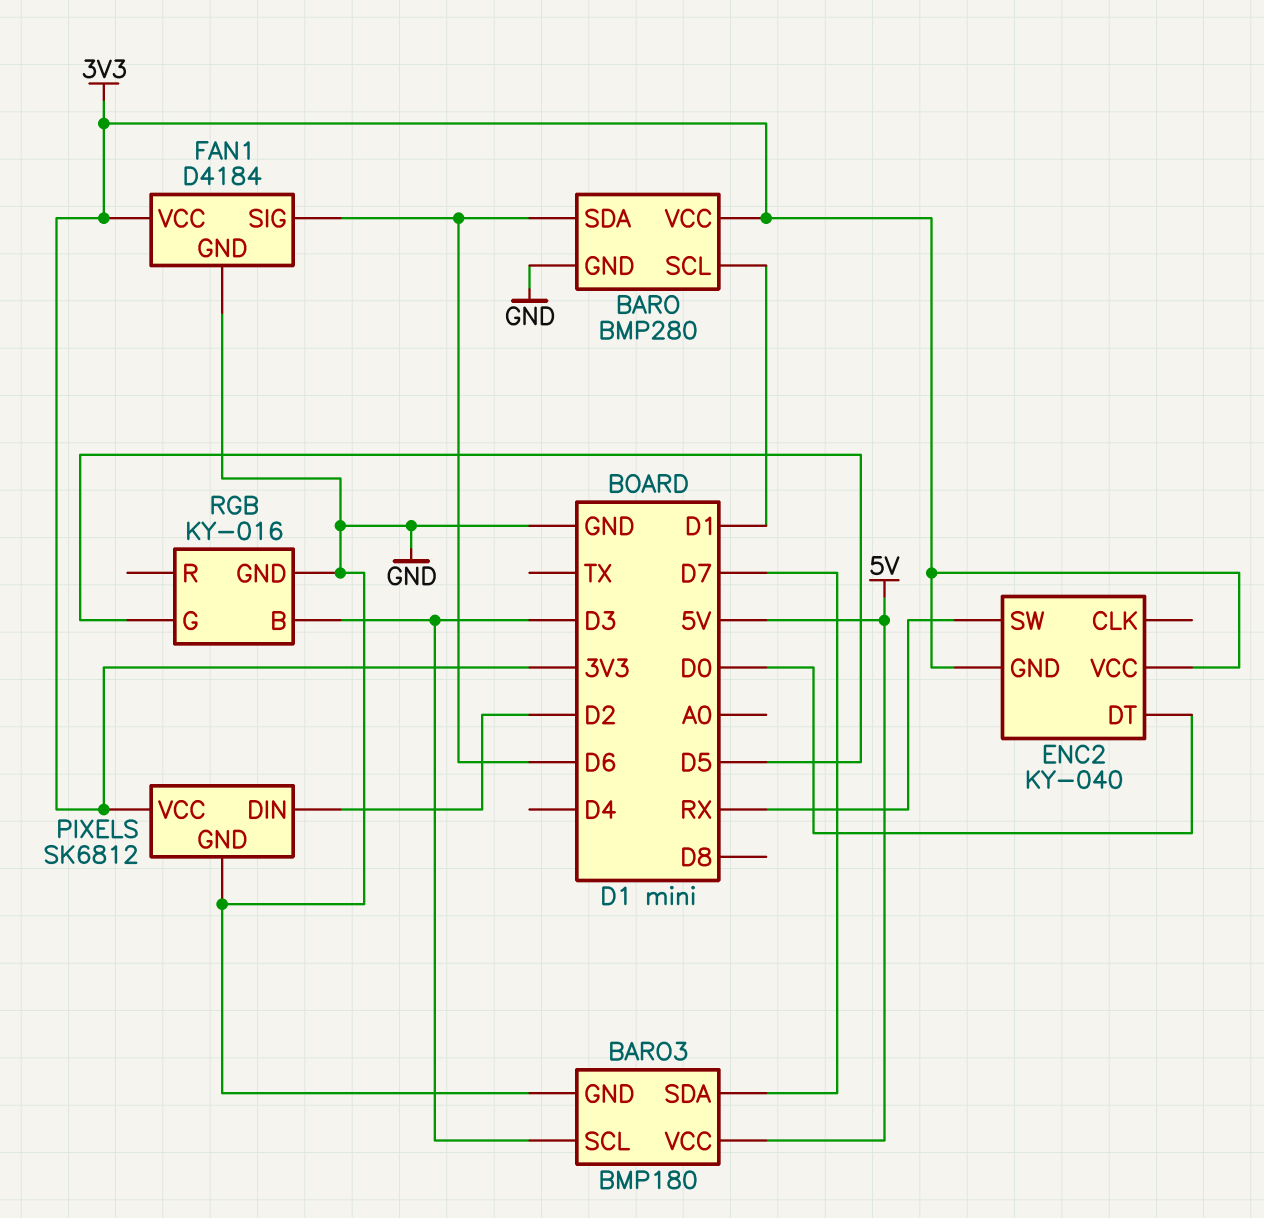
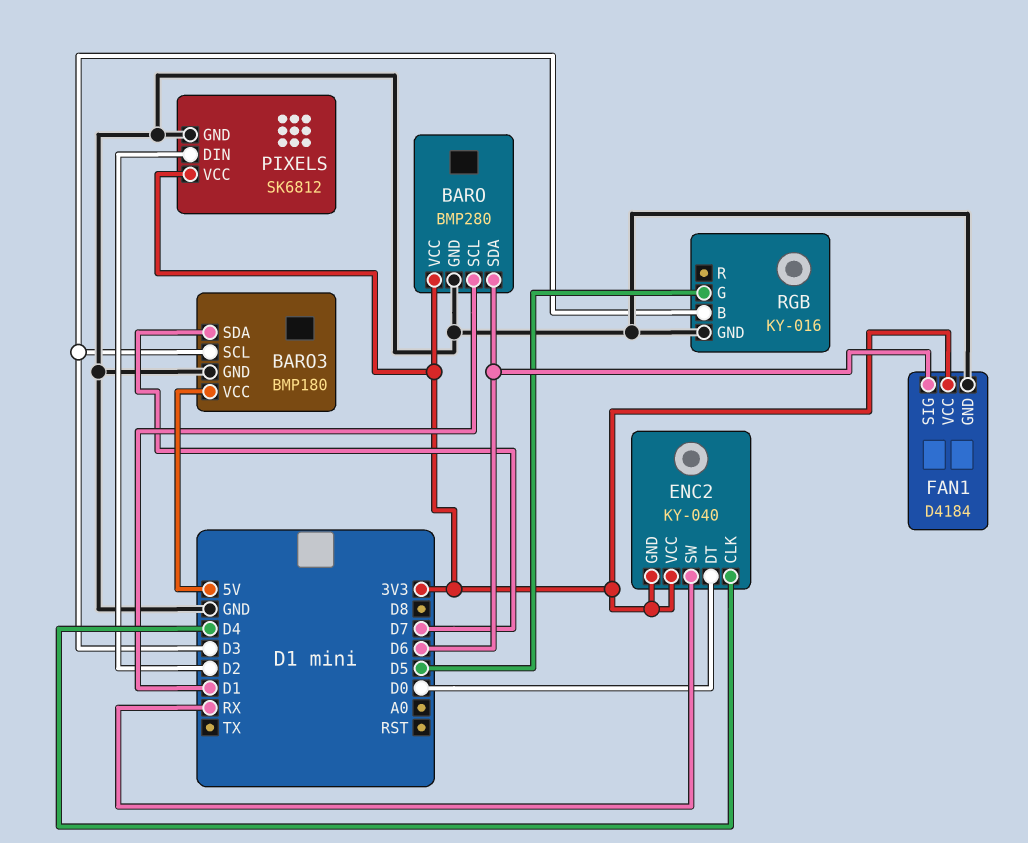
ENC2 pin CLK: none -> D4

